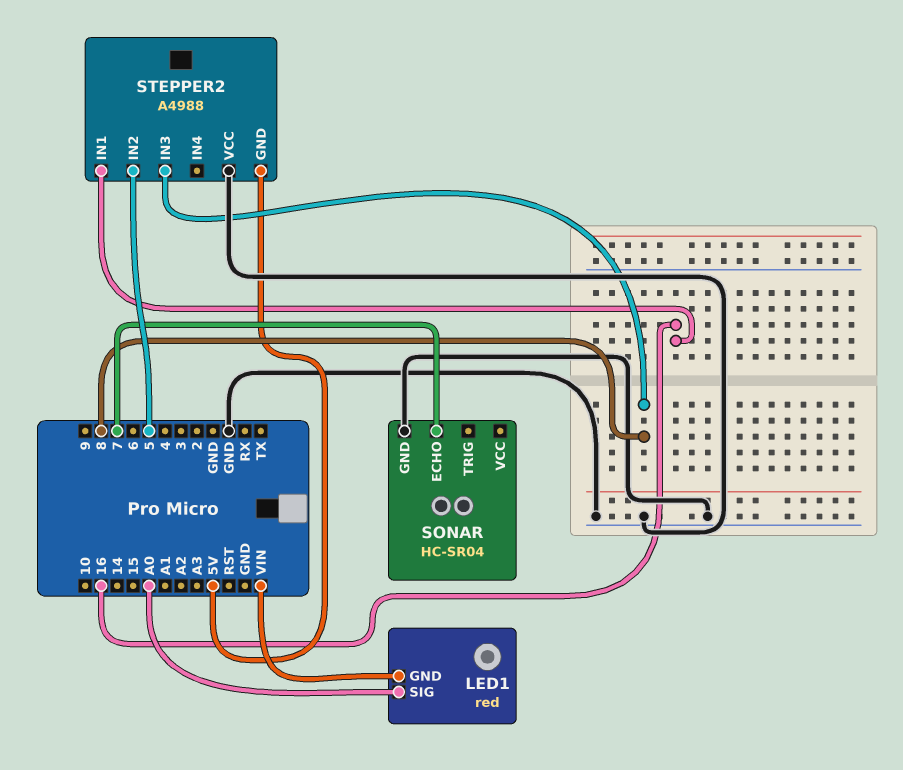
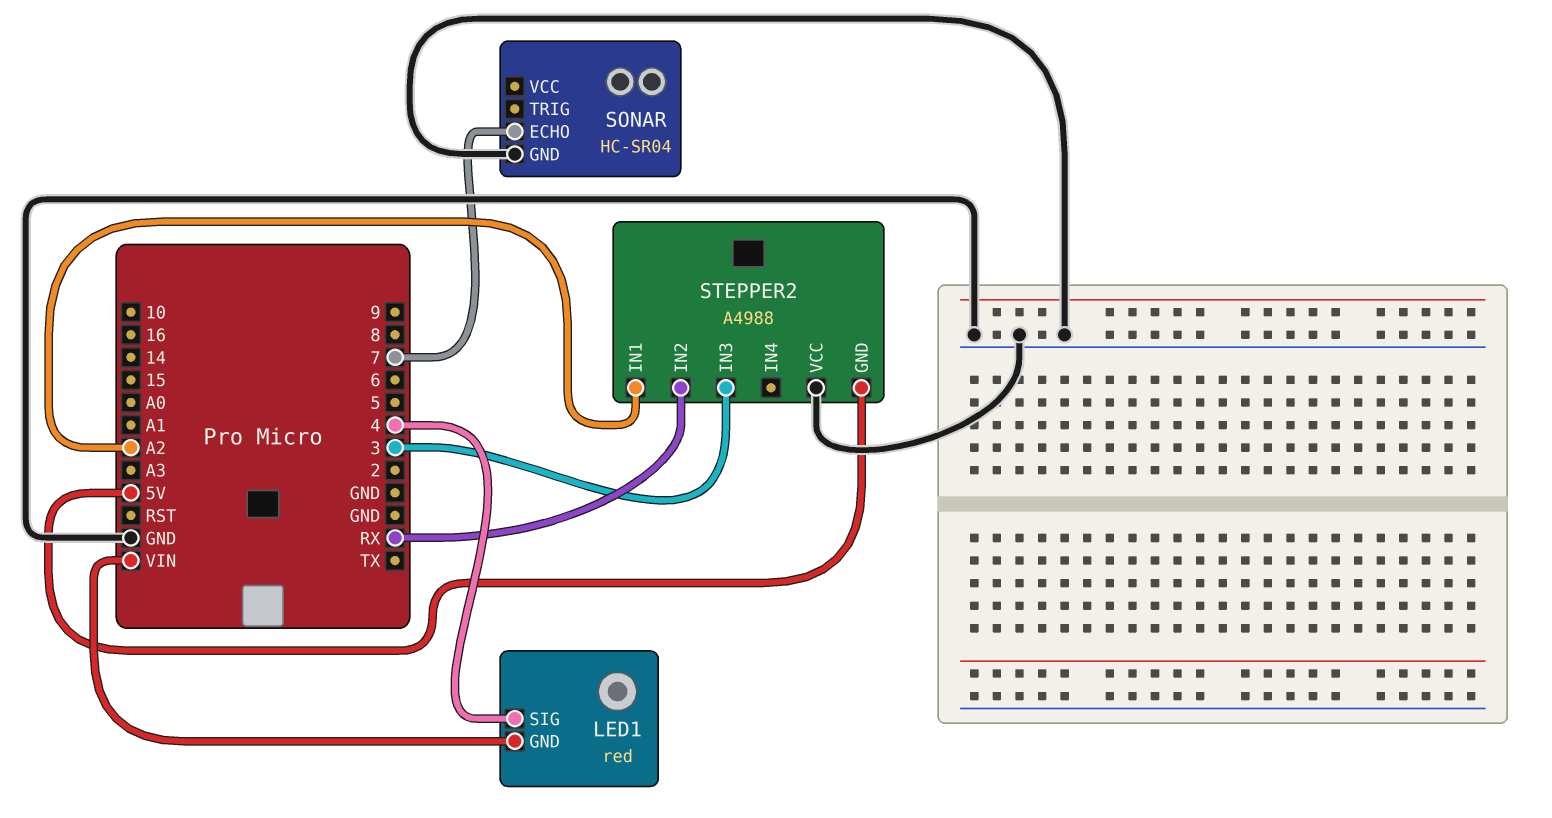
LED1 pin SIG: A0 -> 4
STEPPER2 pin IN1: 16 -> A2
STEPPER2 pin IN2: 5 -> RX
STEPPER2 pin IN3: 8 -> 3

